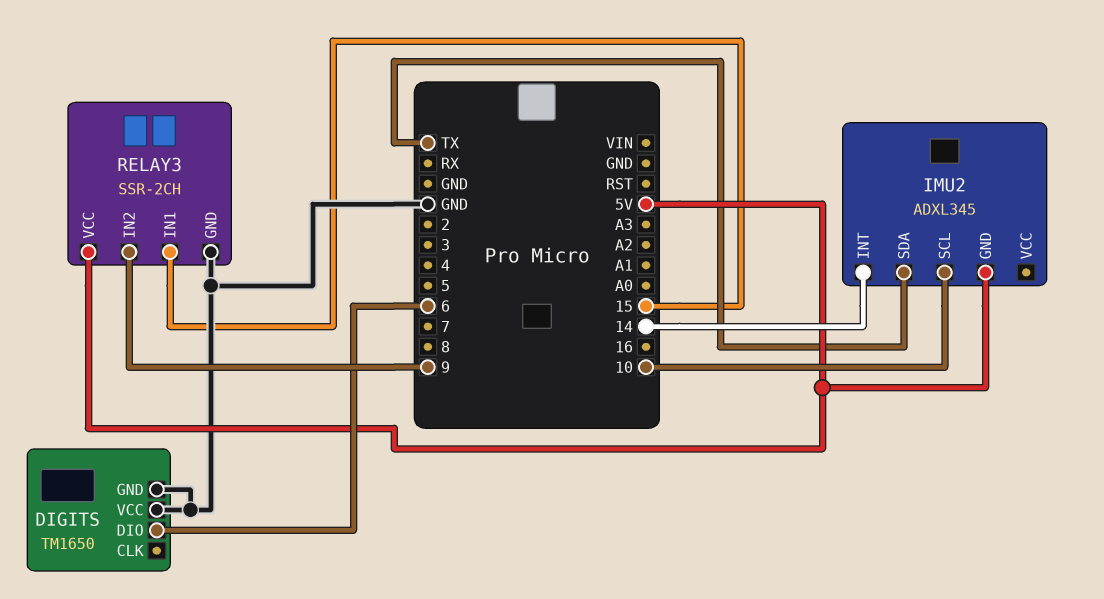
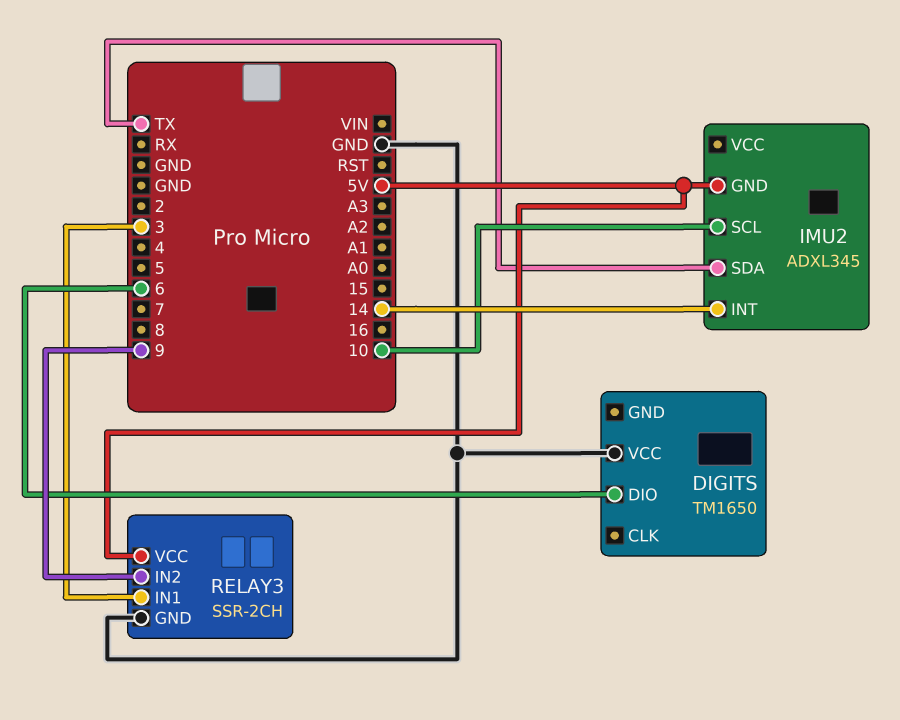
DIGITS pin GND: GND -> none
RELAY3 pin IN1: 15 -> 3

